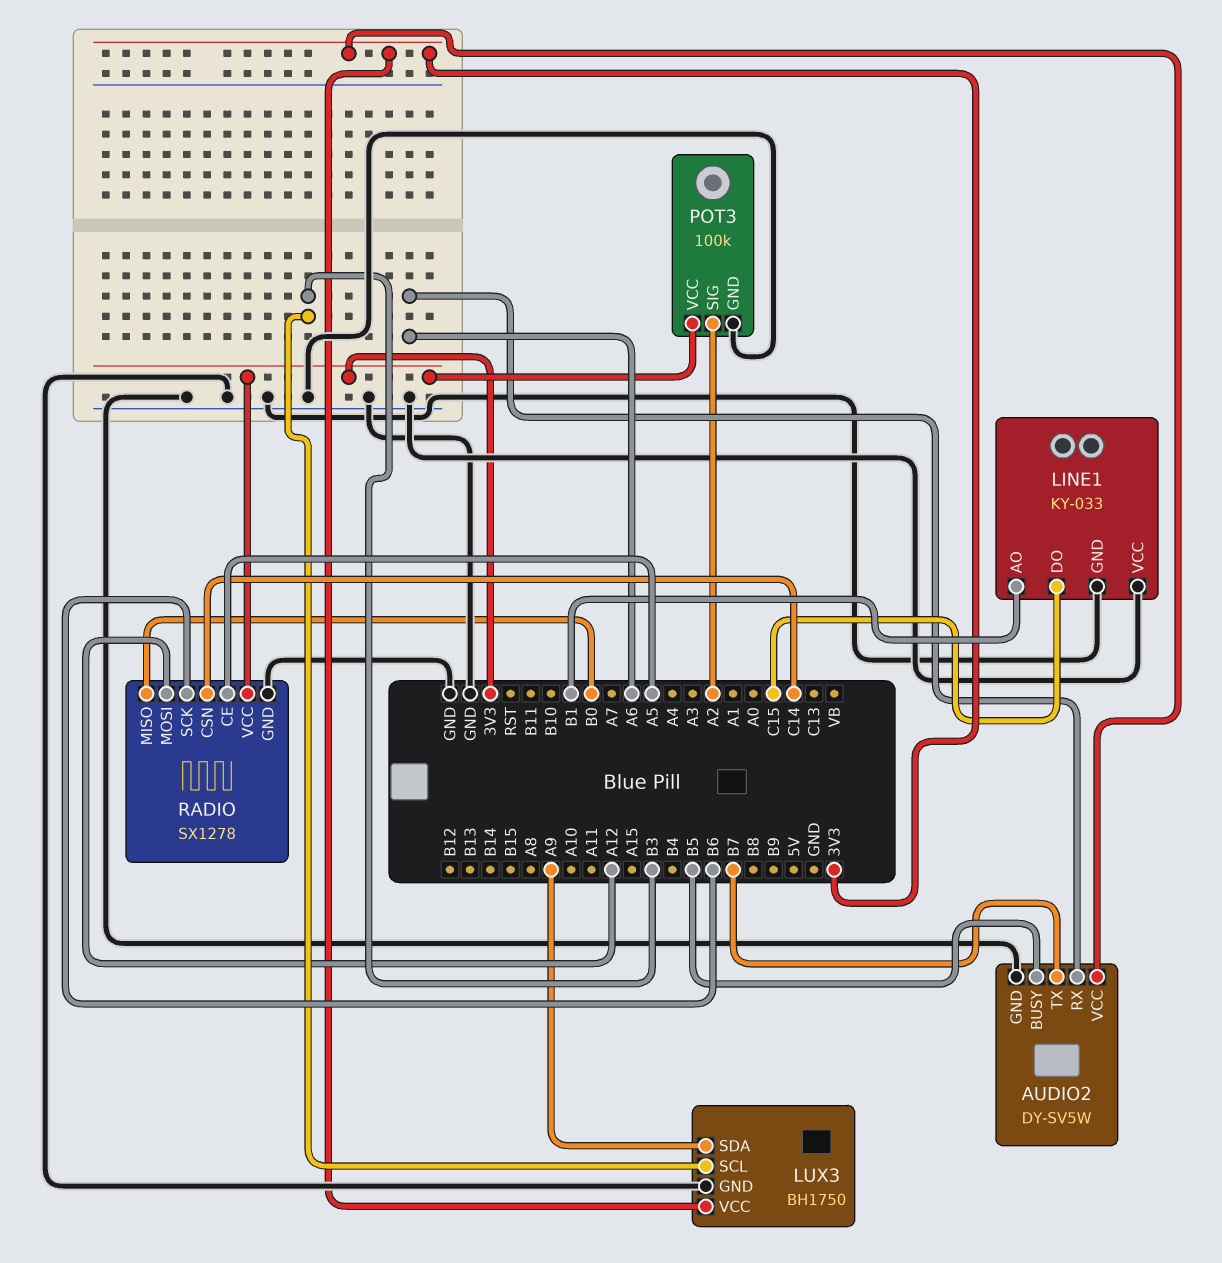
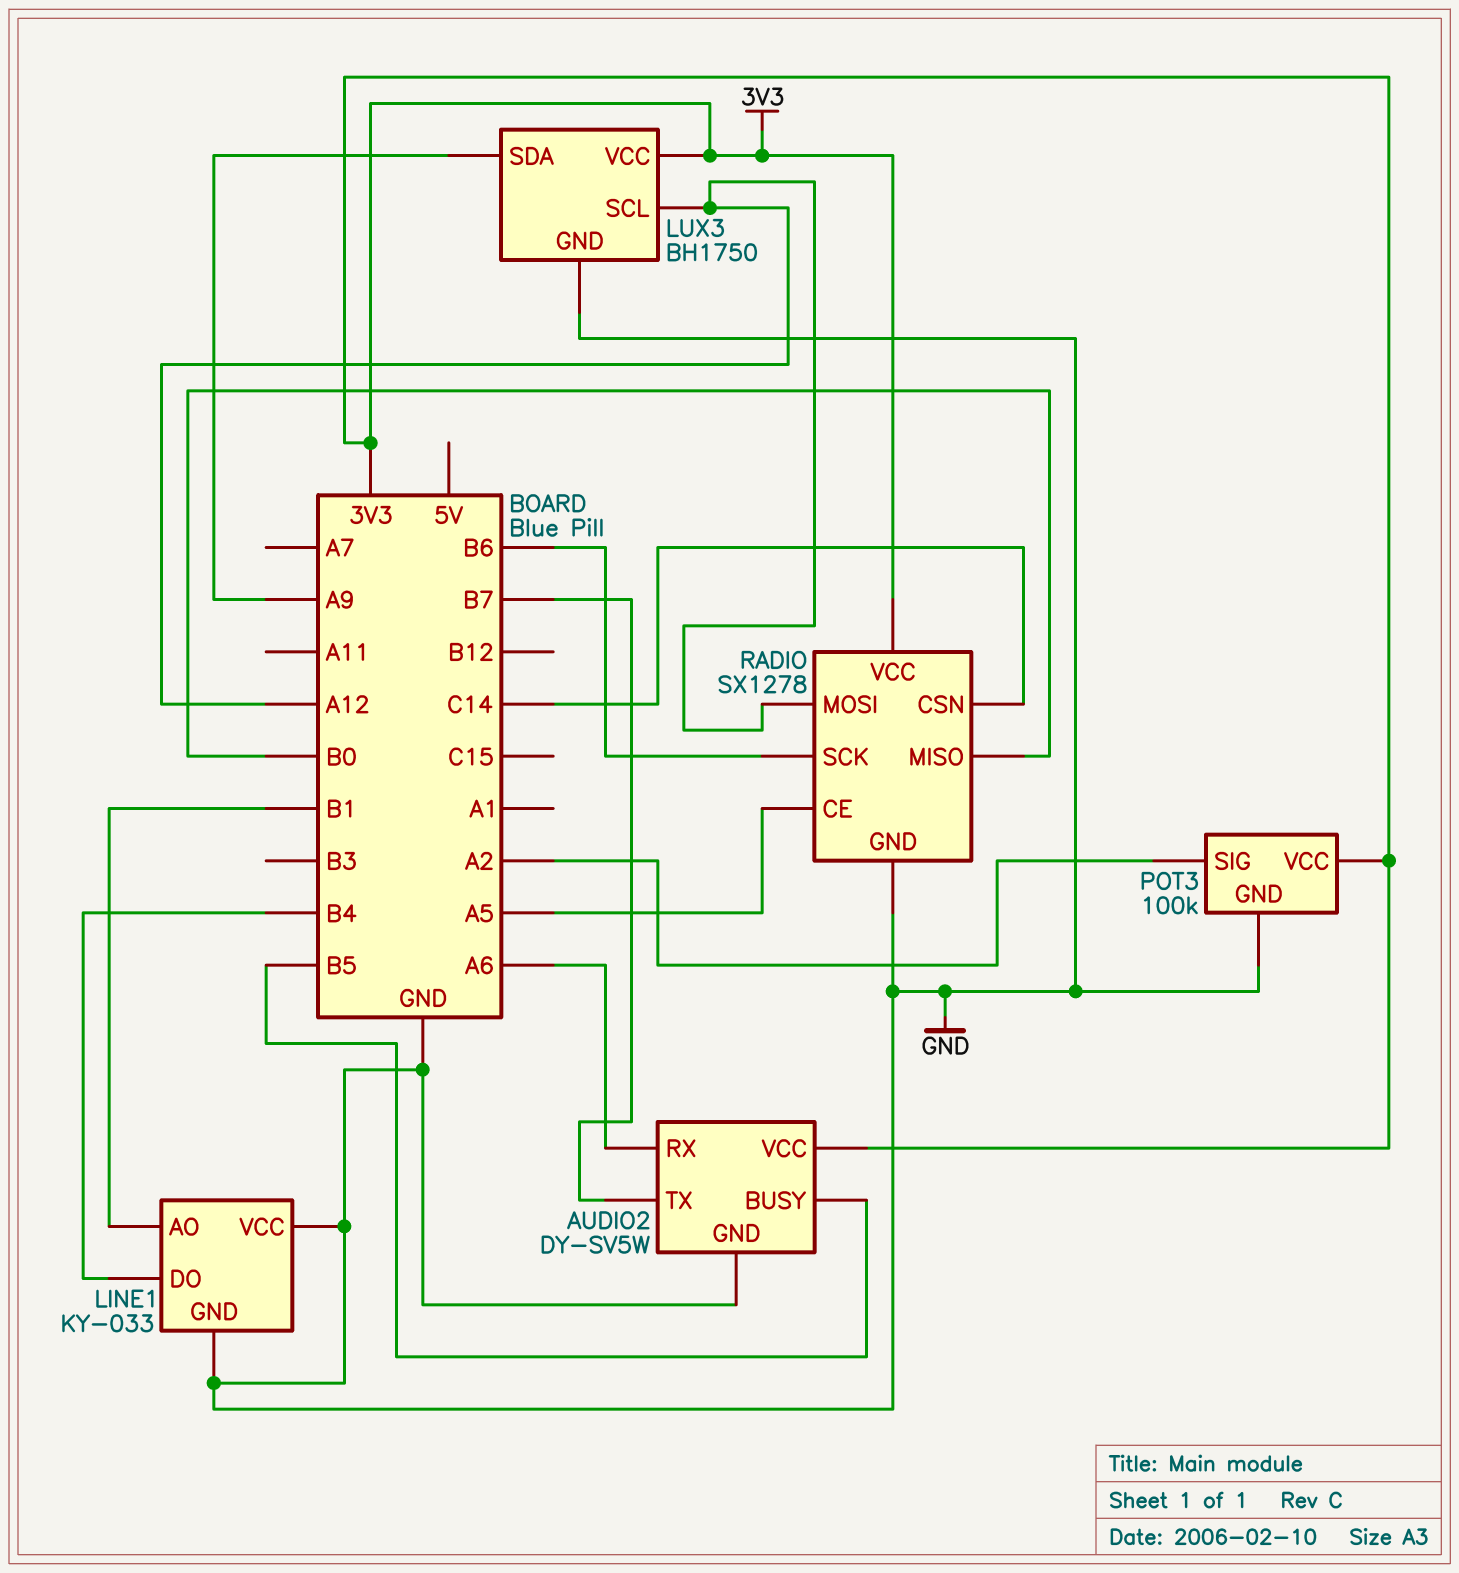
LINE1 pin DO: C15 -> B4
LUX3 pin SCL: B3 -> A12

